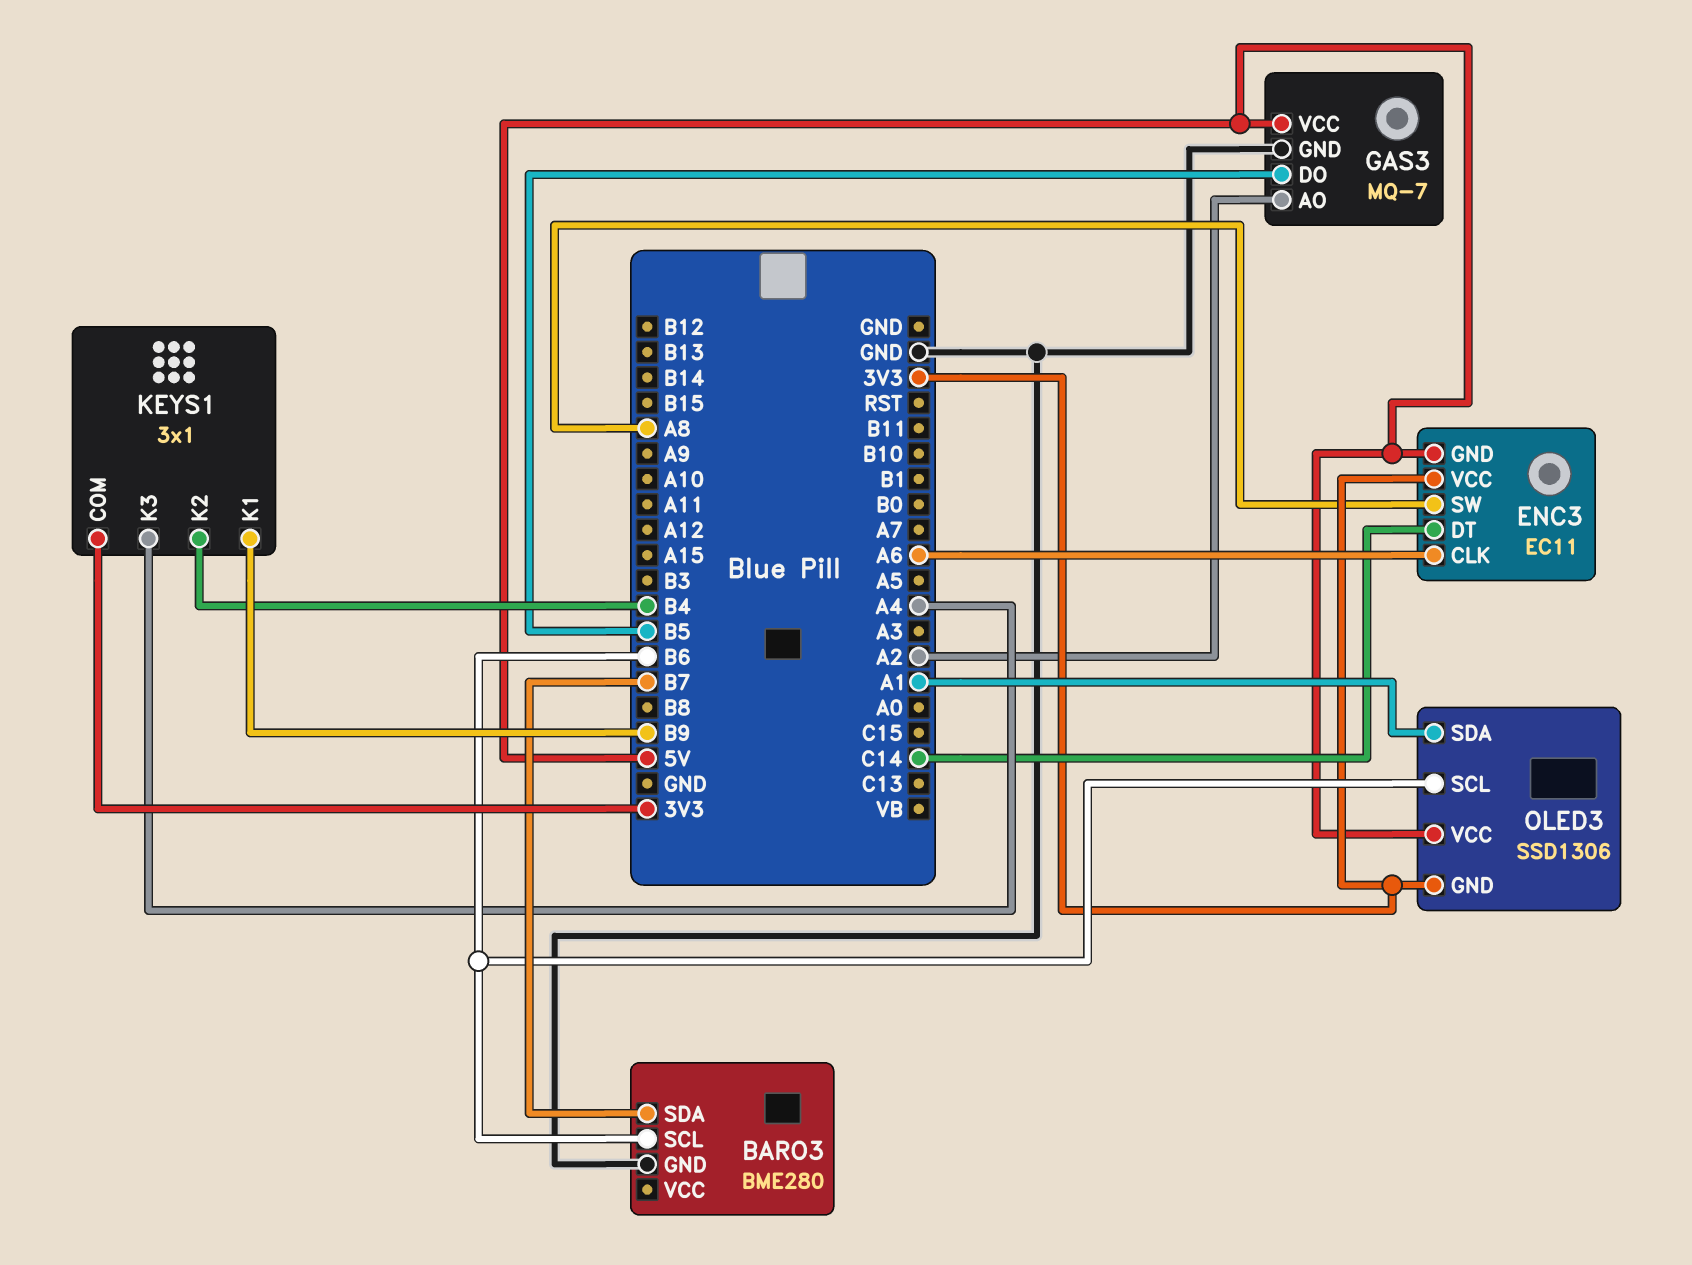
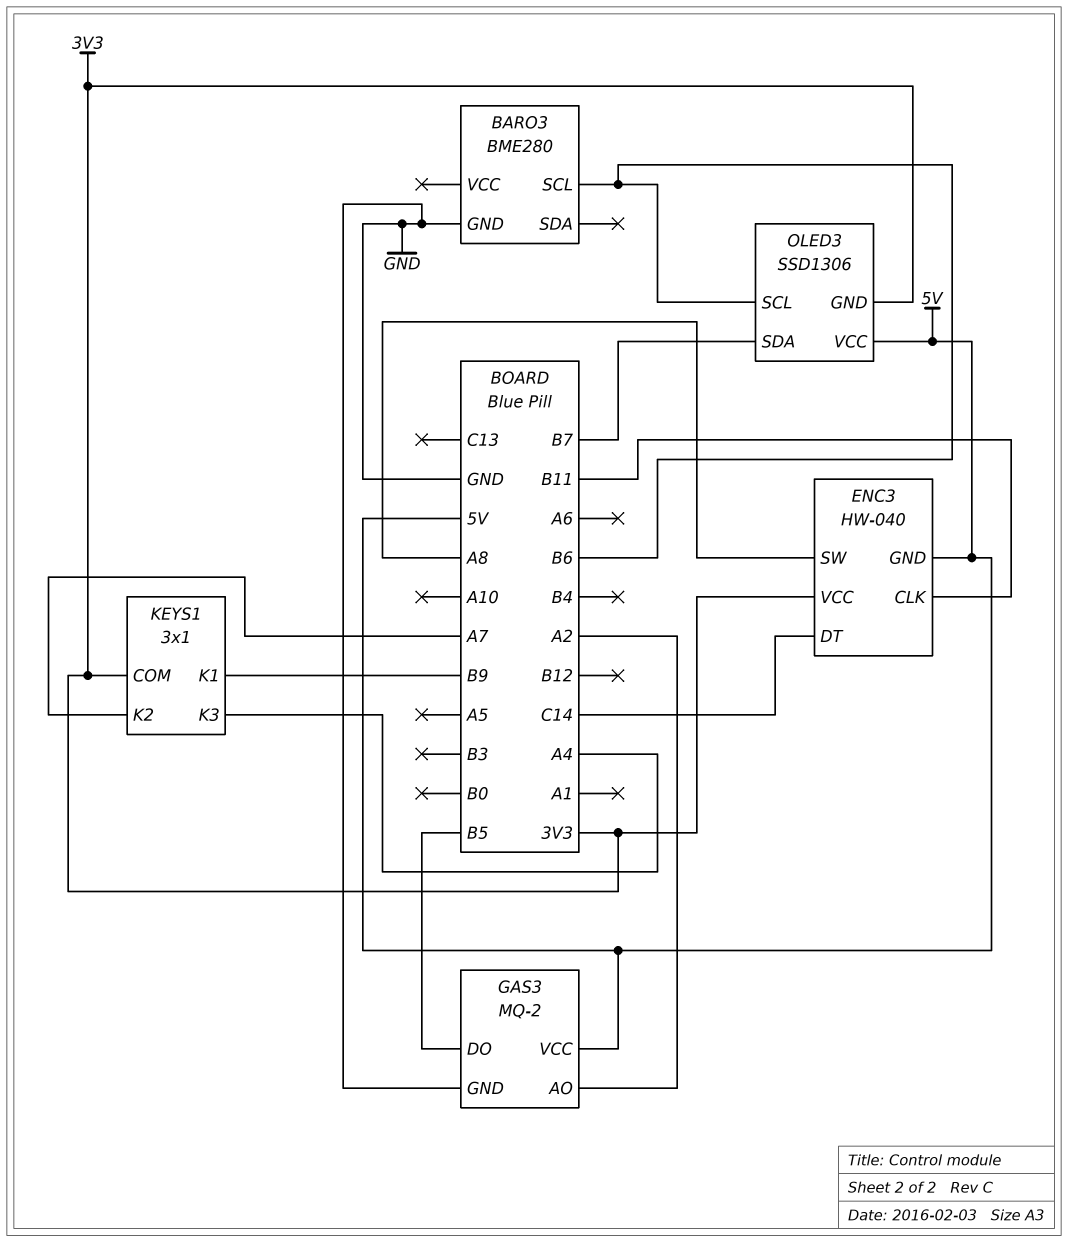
BARO3 pin SDA: B7 -> none
ENC3: EC11 -> HW-040
ENC3 pin CLK: A6 -> B11
GAS3: MQ-7 -> MQ-2
KEYS1 pin K2: B4 -> A7
OLED3 pin SDA: A1 -> B7

